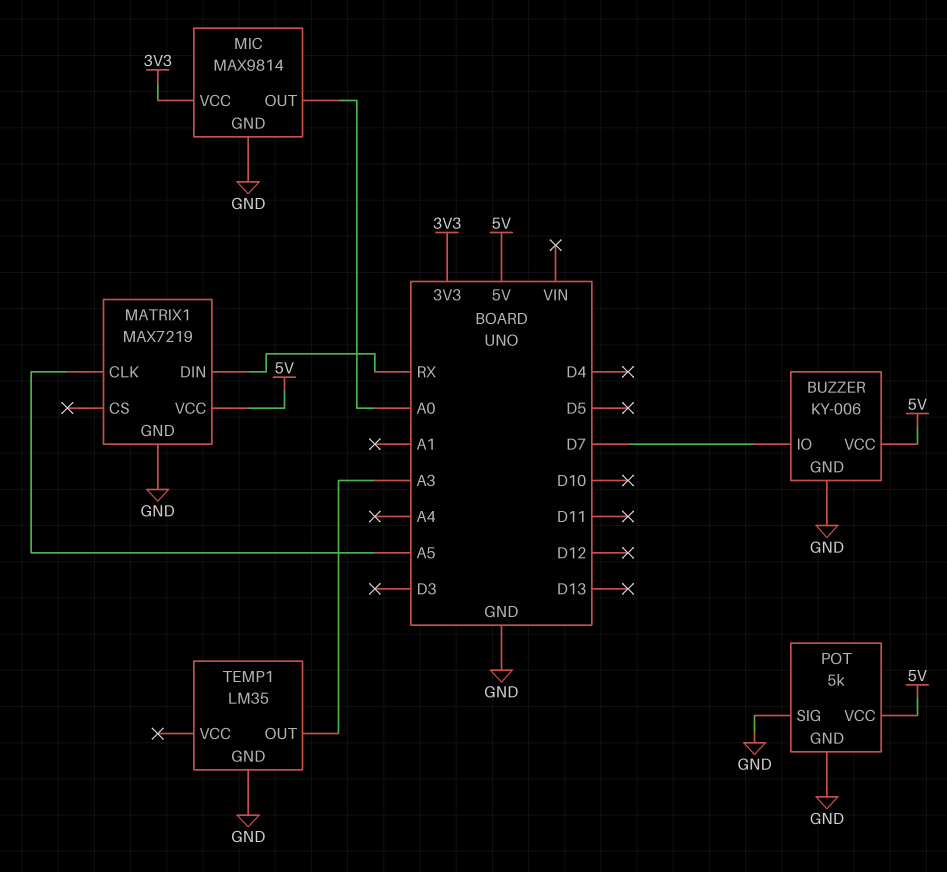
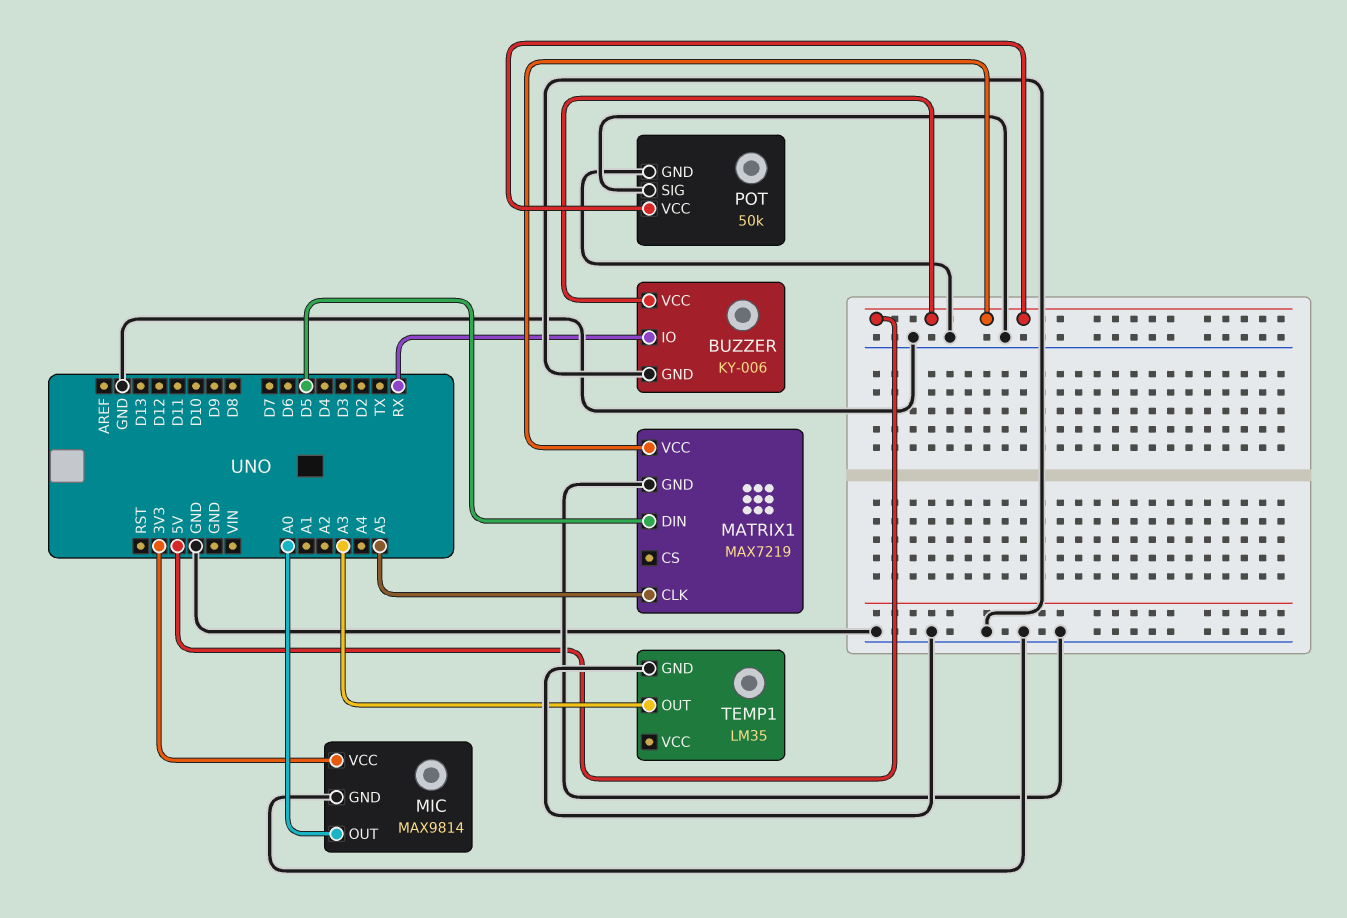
BUZZER pin IO: D7 -> RX
MATRIX1 pin DIN: RX -> D5
POT: 5k -> 50k

